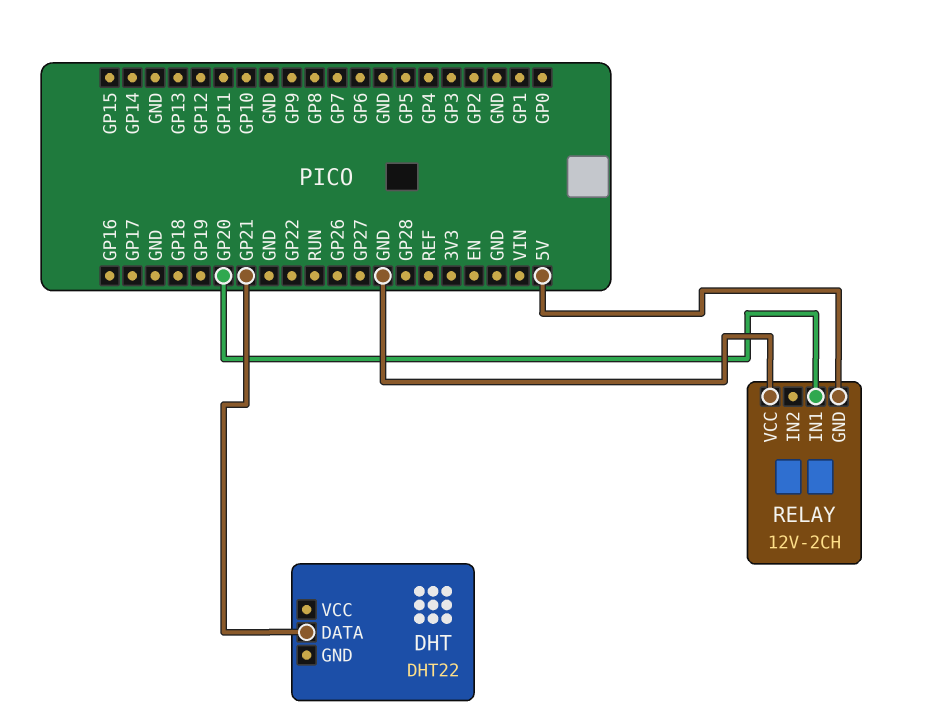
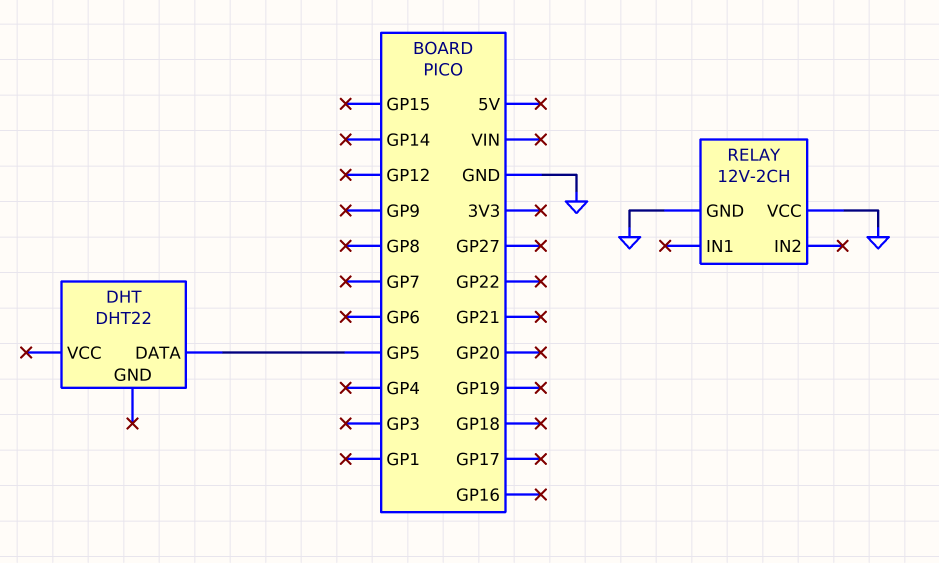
DHT pin DATA: GP21 -> GP5
RELAY pin GND: 5V -> GND
RELAY pin IN1: GP20 -> none

